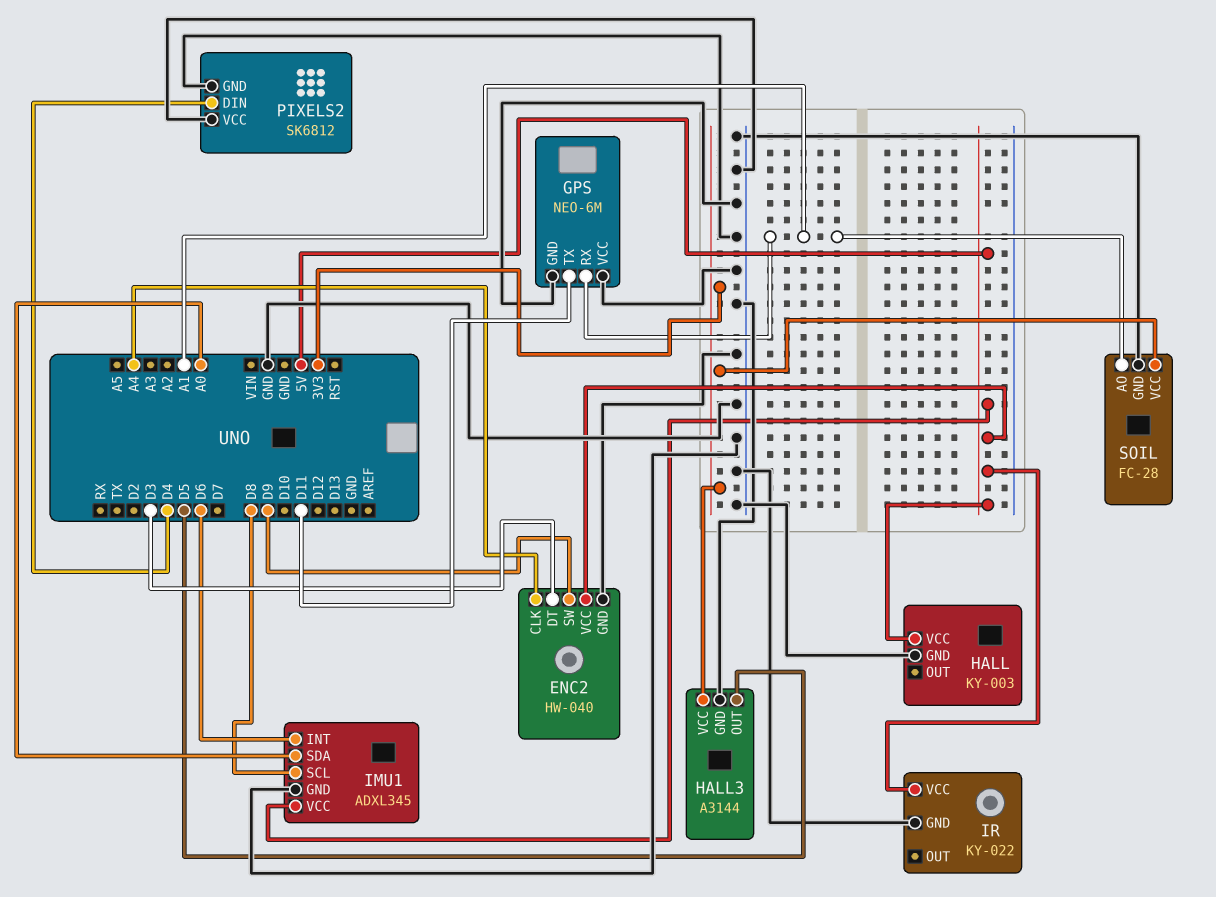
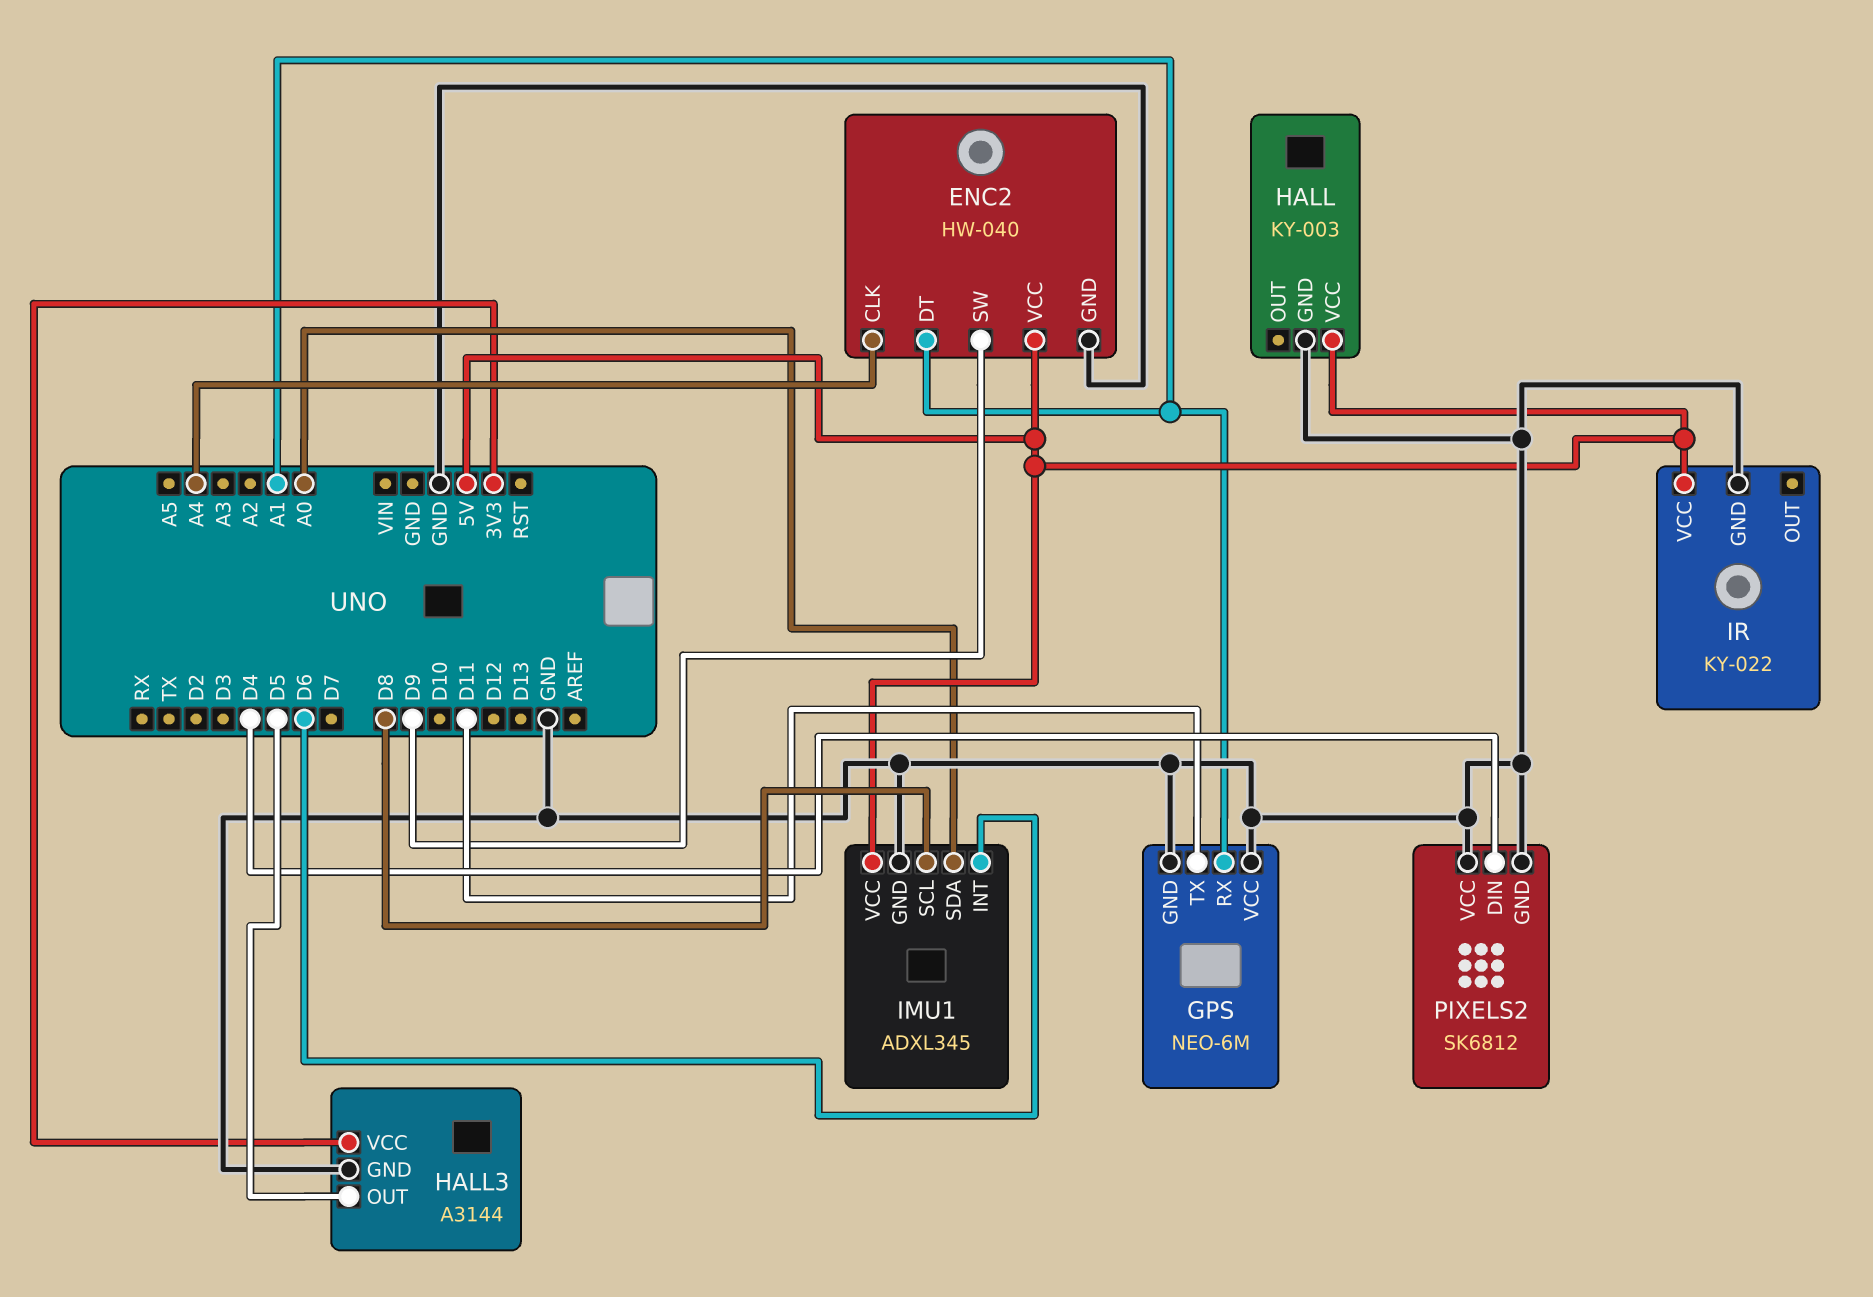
ENC2 pin DT: D3 -> A1
SOIL: FC-28 -> none
SOIL pin AO: A1 -> none
SOIL pin GND: GND -> none
SOIL pin VCC: 3V3 -> none

